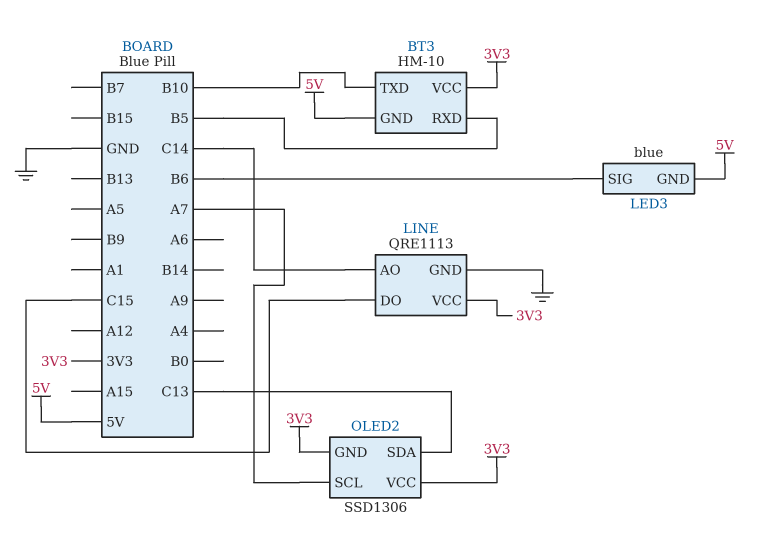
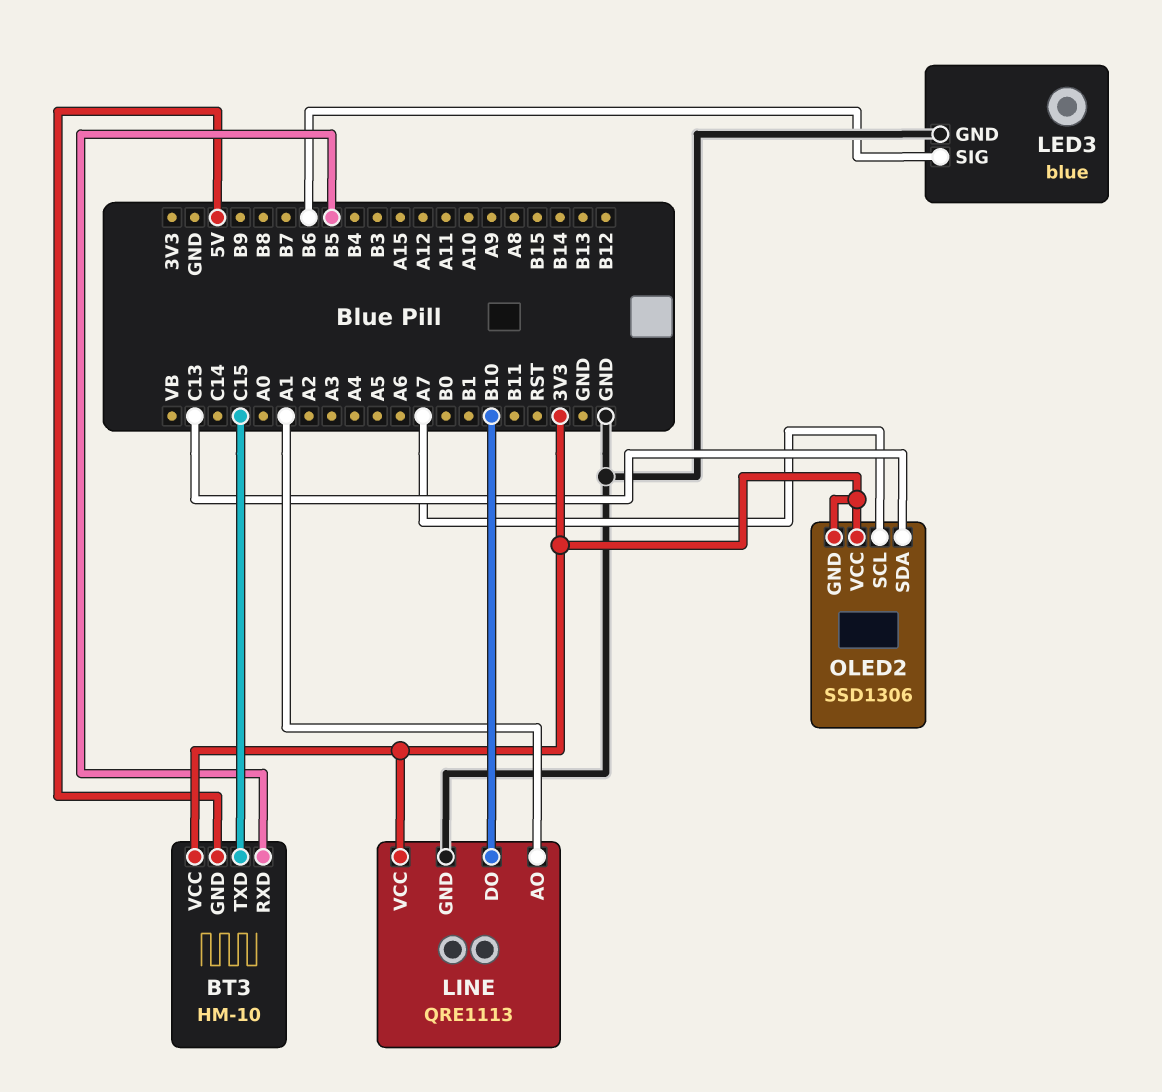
BT3 pin TXD: B10 -> C15
LED3 pin GND: 5V -> GND
LINE pin AO: C14 -> A1
LINE pin DO: C15 -> B10

